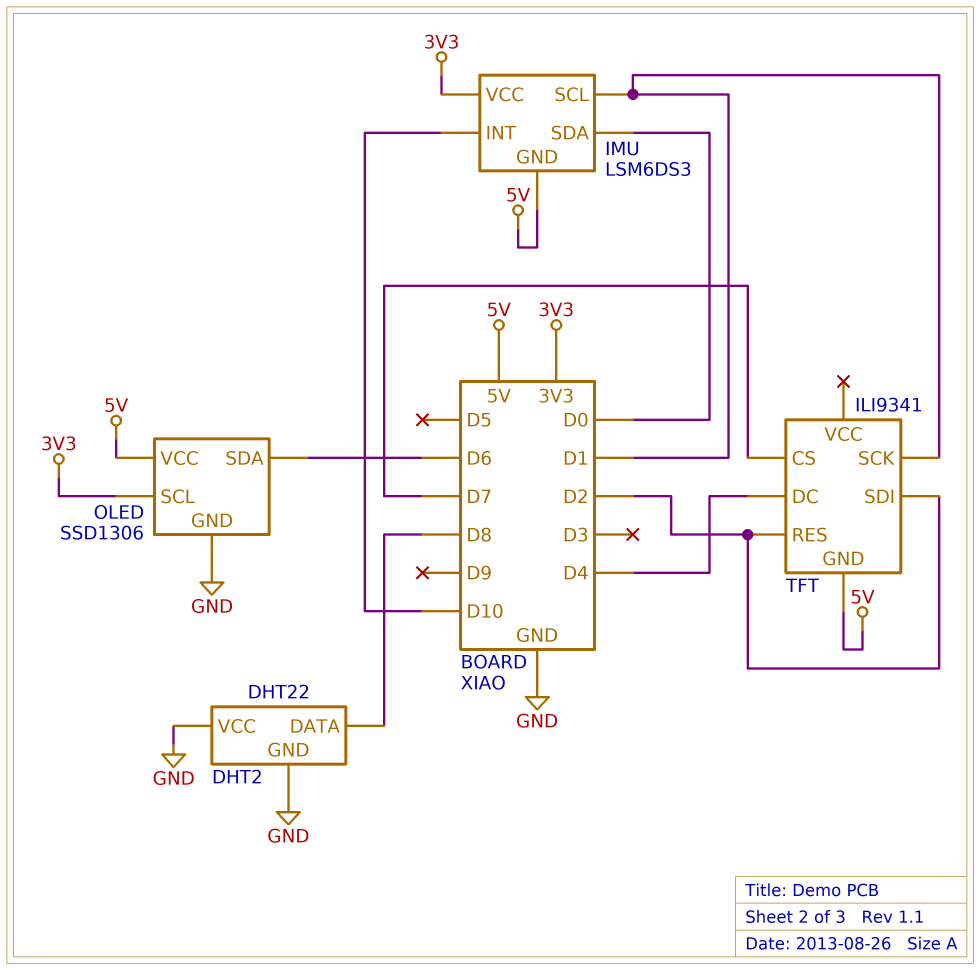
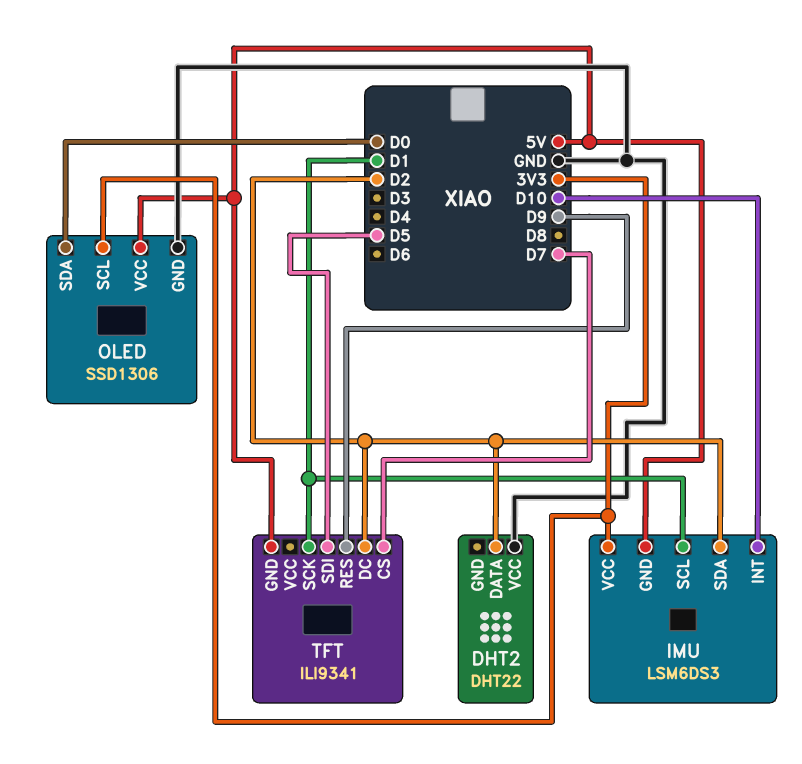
DHT2 pin DATA: D8 -> D2
DHT2 pin GND: GND -> none
IMU pin SDA: D0 -> D2
OLED pin SDA: D6 -> D0
TFT pin DC: D4 -> D2
TFT pin RES: D2 -> D9
TFT pin SDI: D2 -> D5

